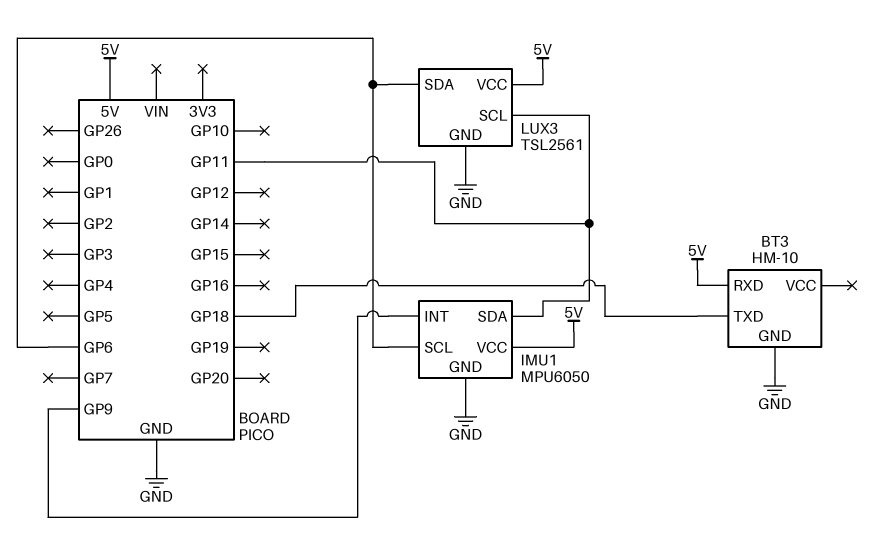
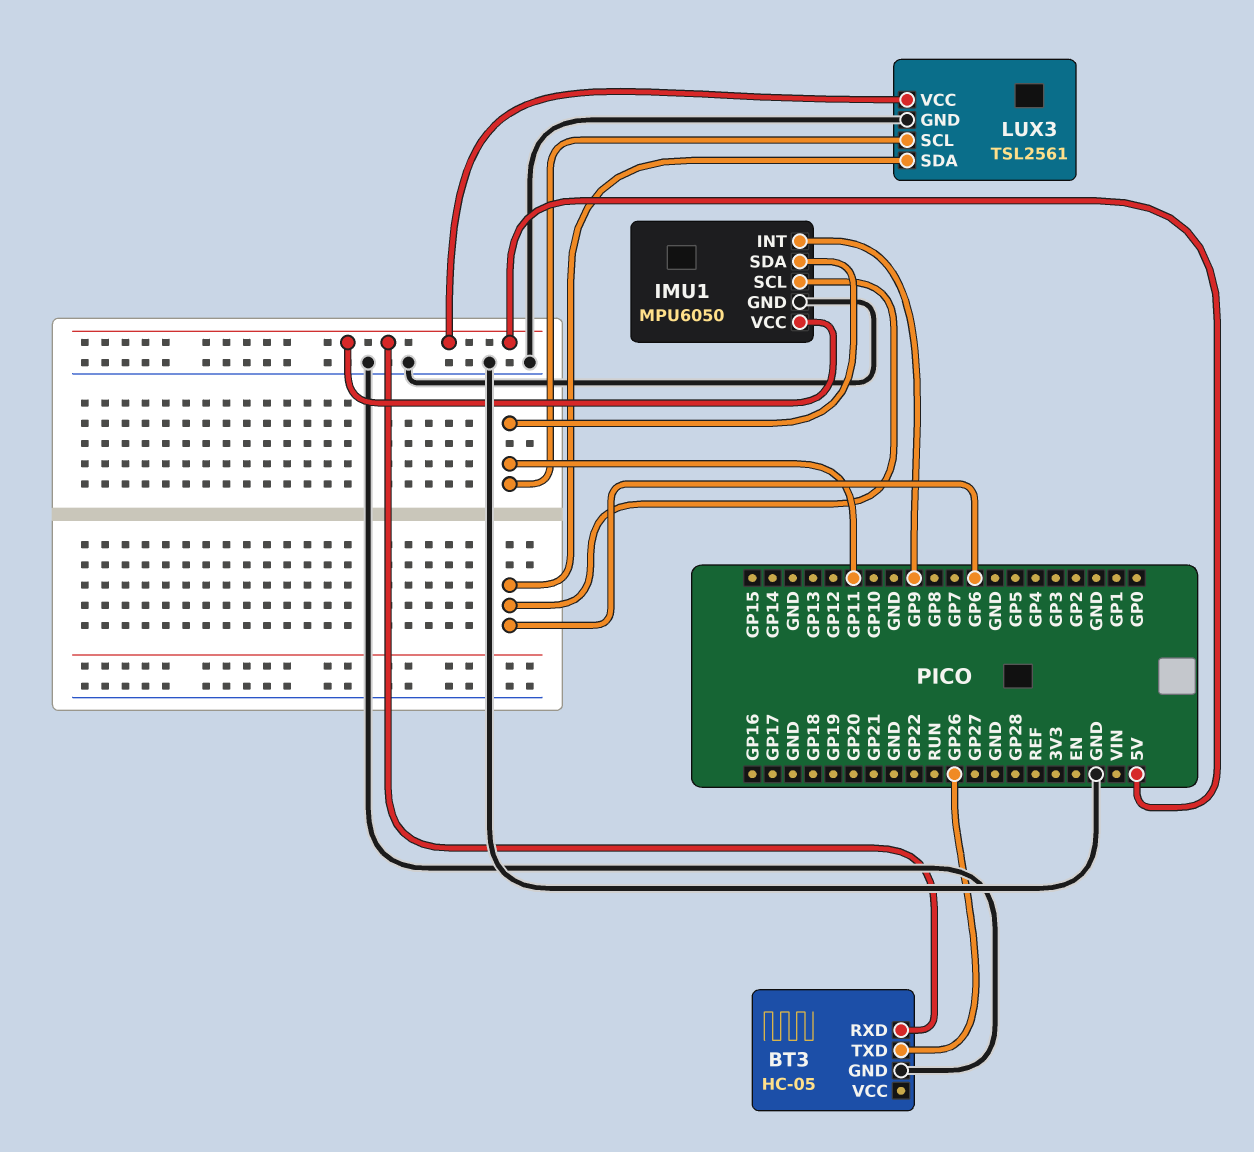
BT3: HM-10 -> HC-05
BT3 pin TXD: GP18 -> GP26

